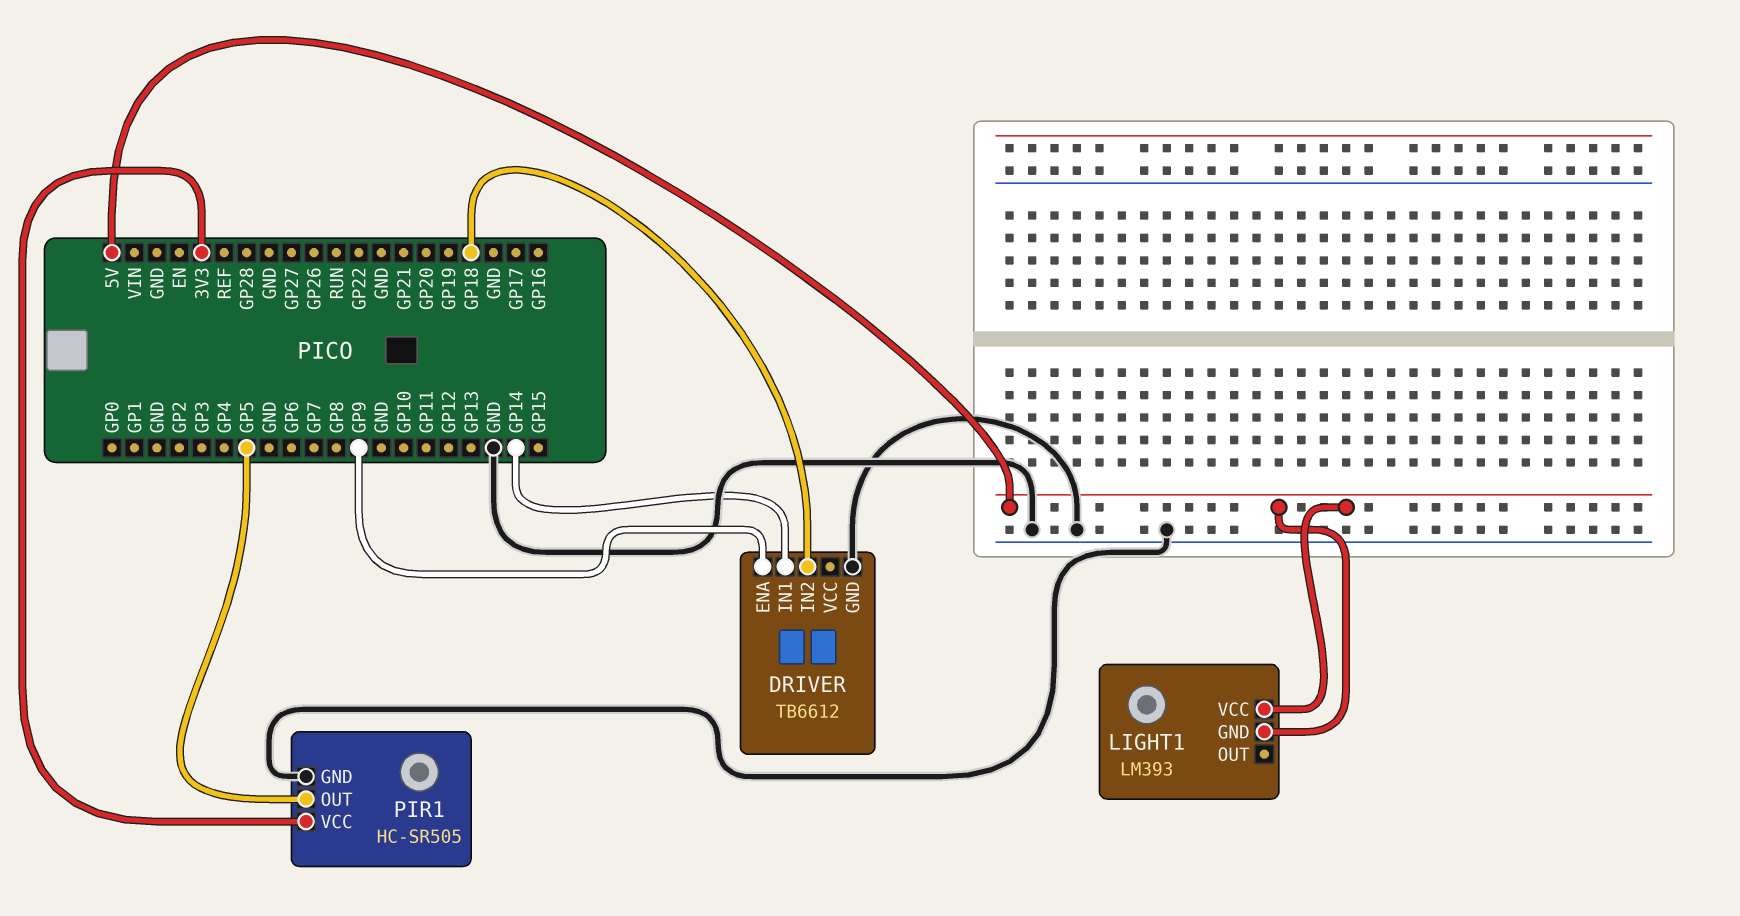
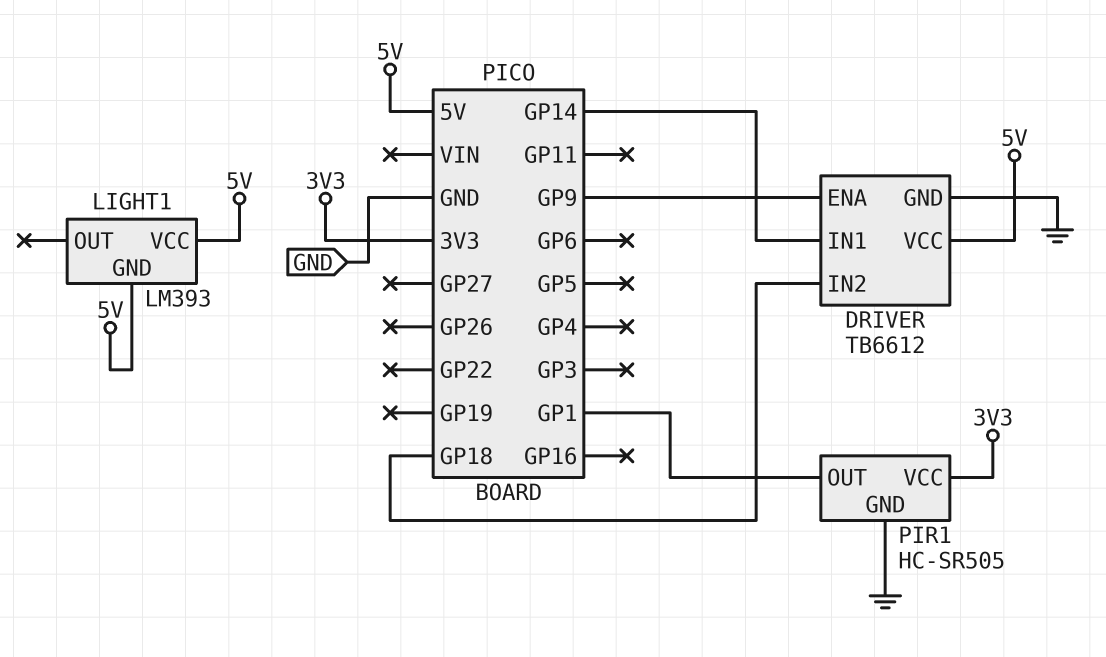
DRIVER pin VCC: none -> 5V
PIR1 pin OUT: GP5 -> GP1

